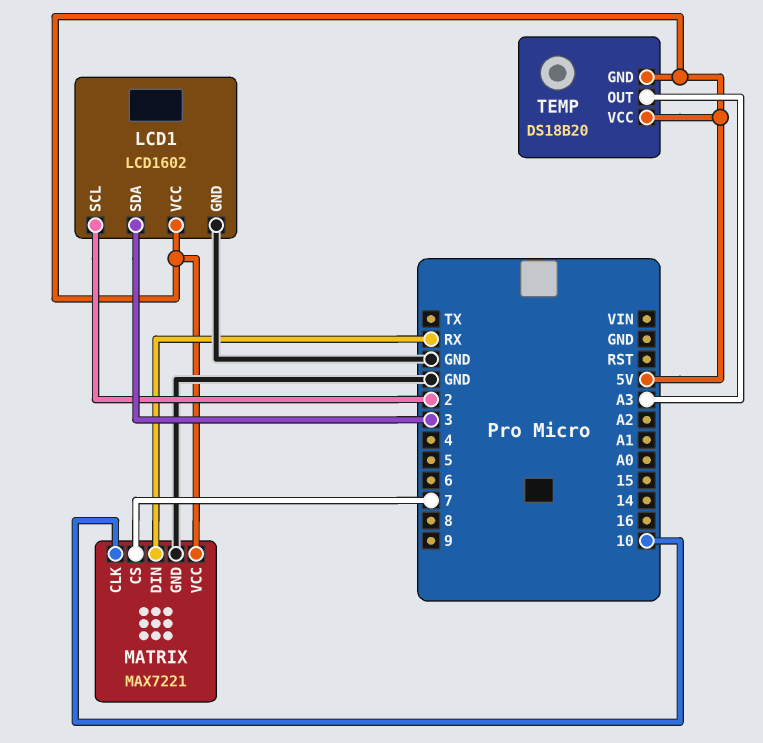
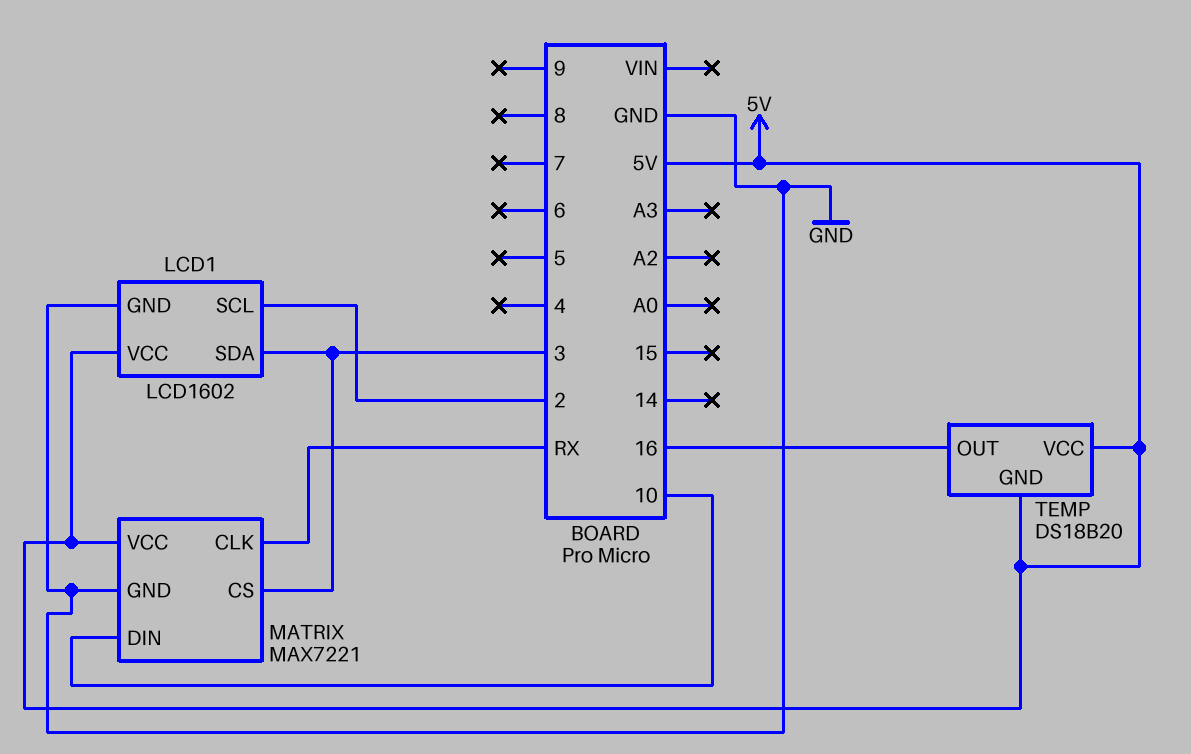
MATRIX pin CLK: 10 -> RX
MATRIX pin CS: 7 -> 3
MATRIX pin DIN: RX -> 10
TEMP pin OUT: A3 -> 16

